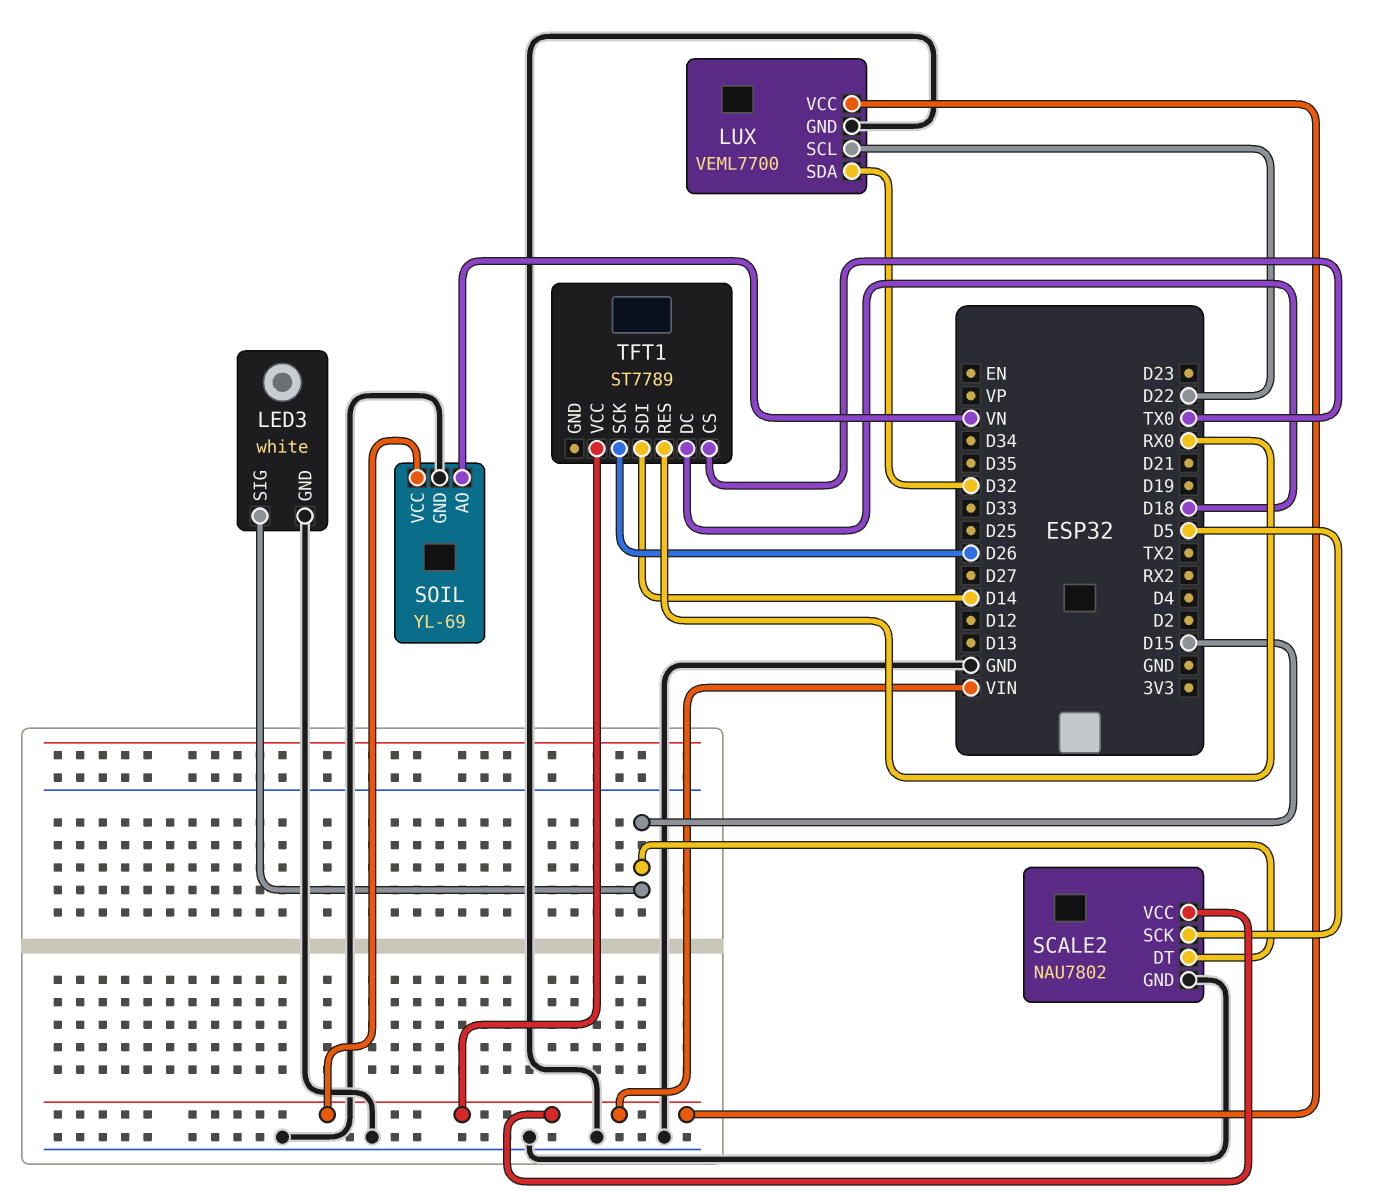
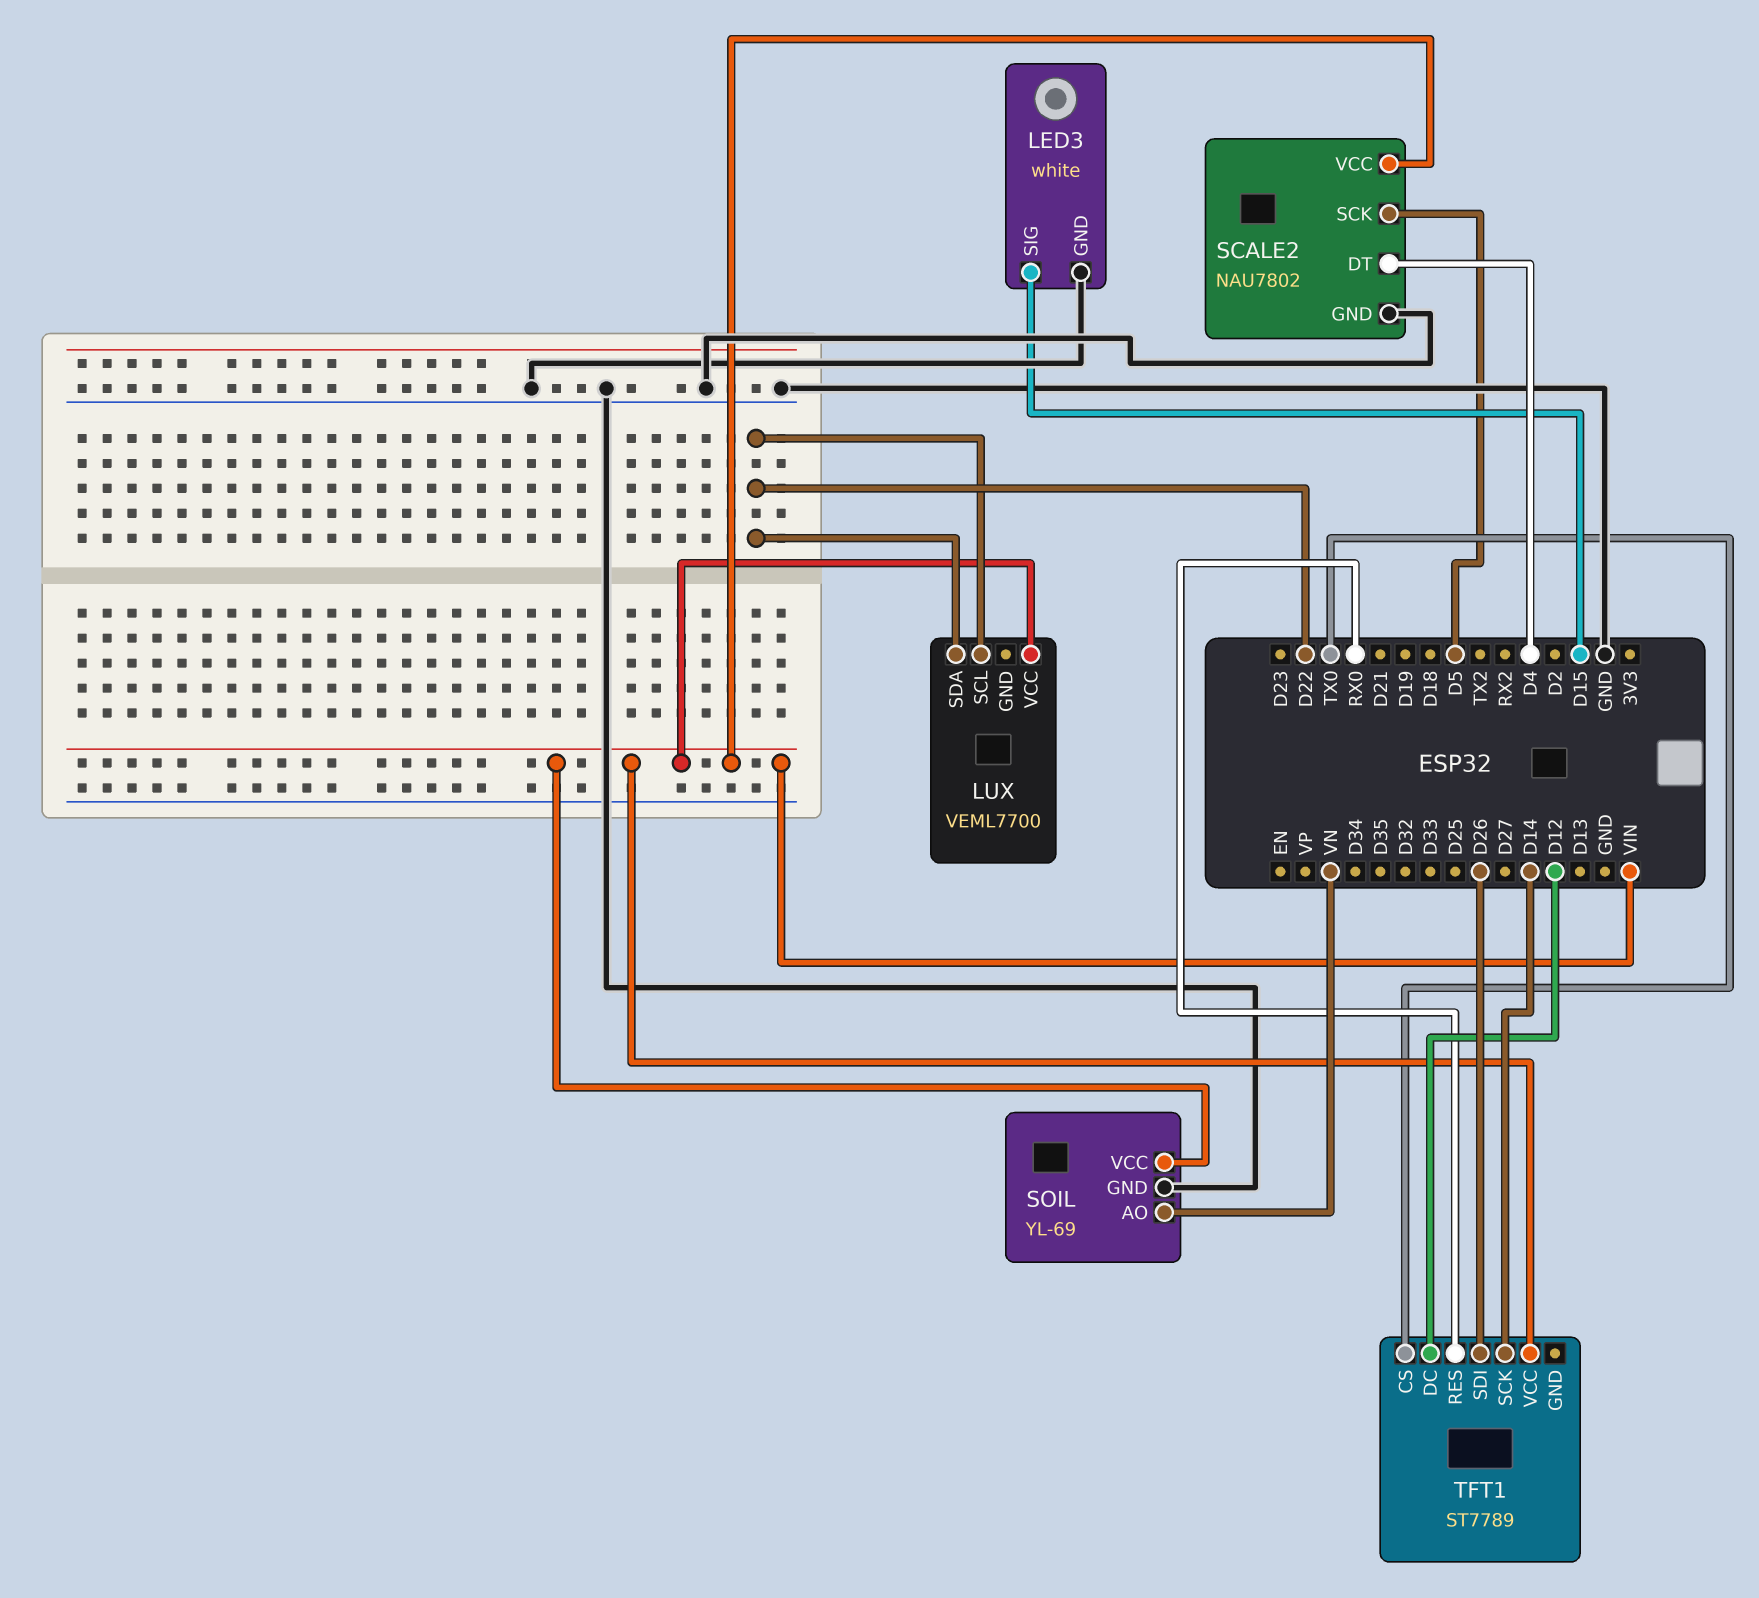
LUX pin GND: GND -> none
LUX pin SDA: D32 -> D22
SCALE2 pin DT: D15 -> D4
TFT1 pin DC: D18 -> D12
TFT1 pin SCK: D26 -> D14
TFT1 pin SDI: D14 -> D26

